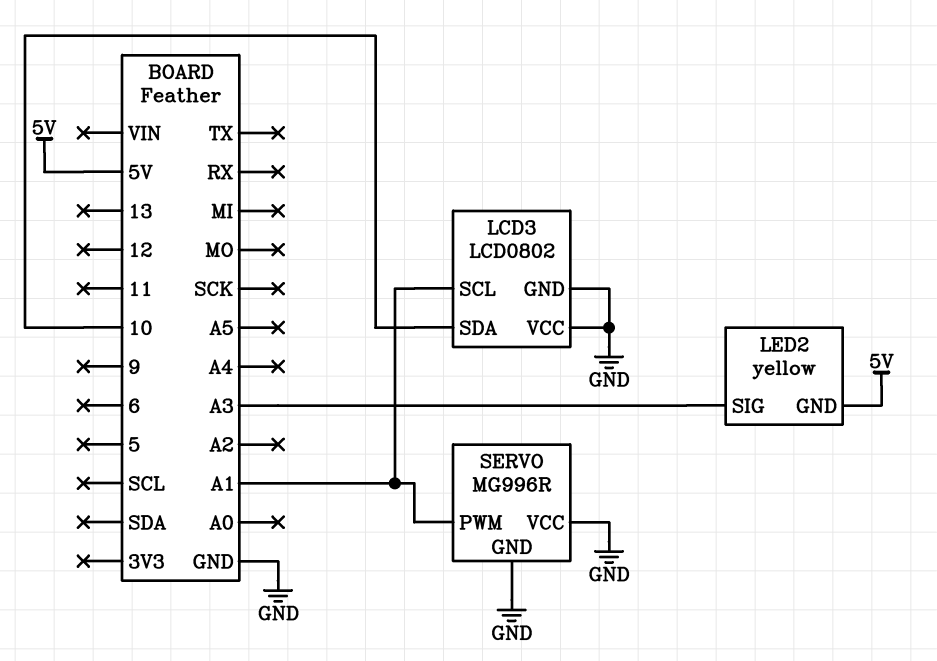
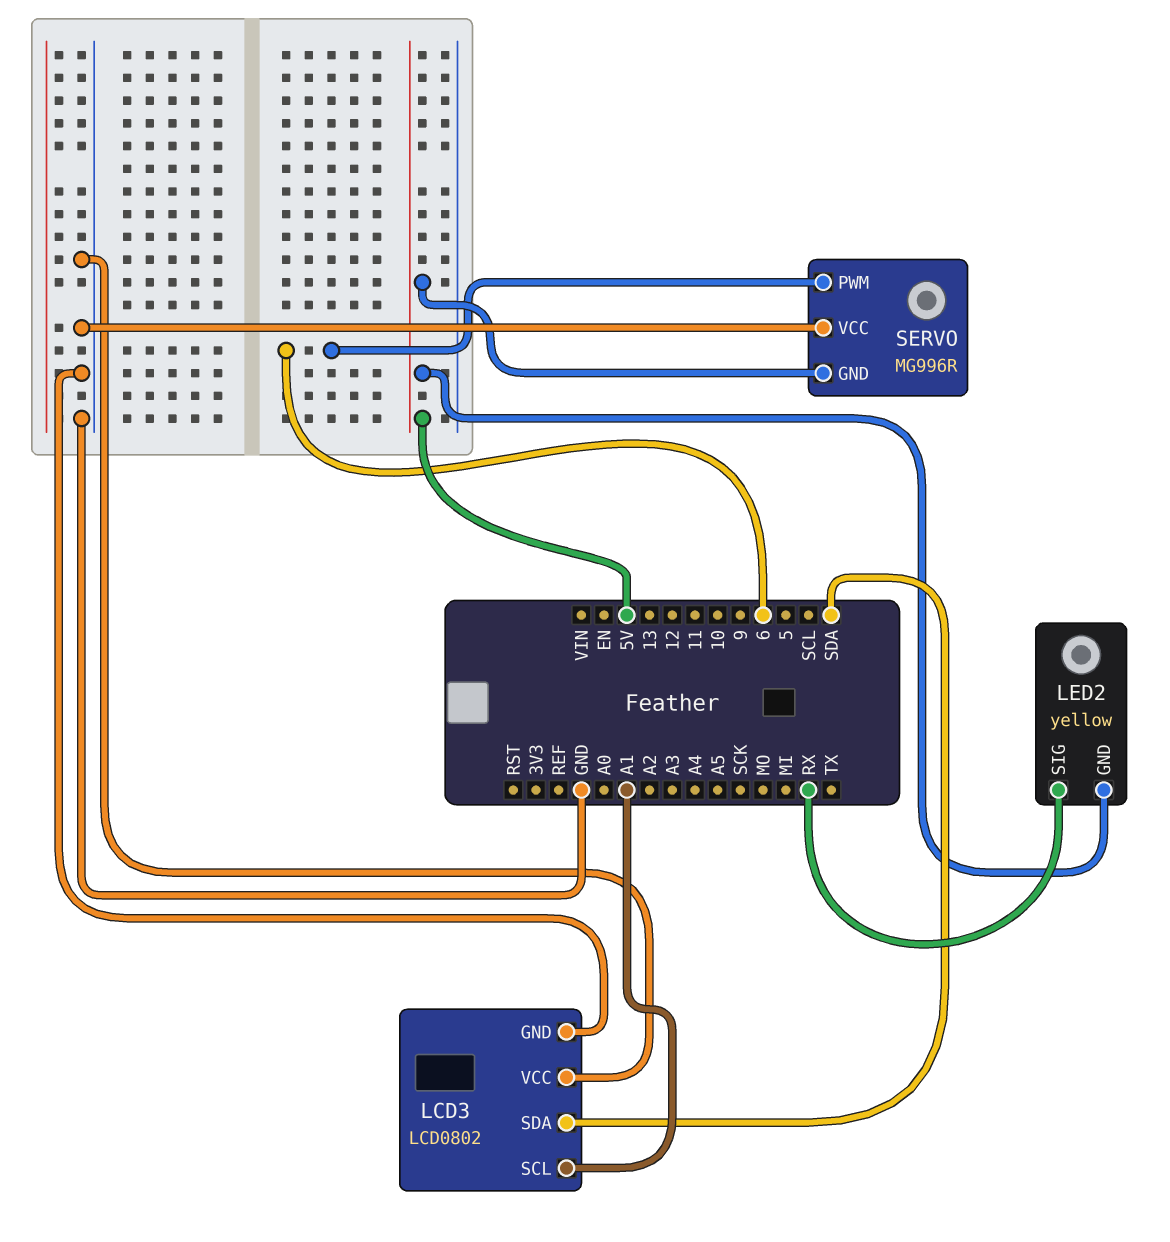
LCD3 pin SDA: 10 -> SDA
LED2 pin SIG: A3 -> RX
SERVO pin GND: GND -> 5V
SERVO pin PWM: A1 -> 6

